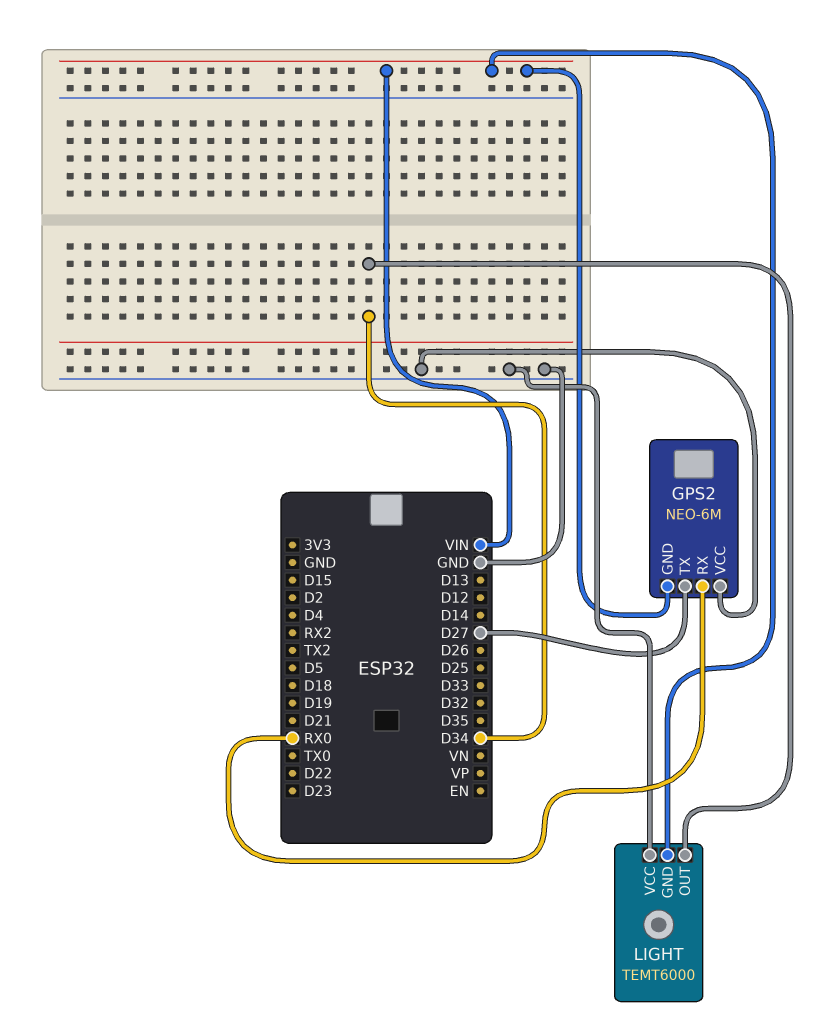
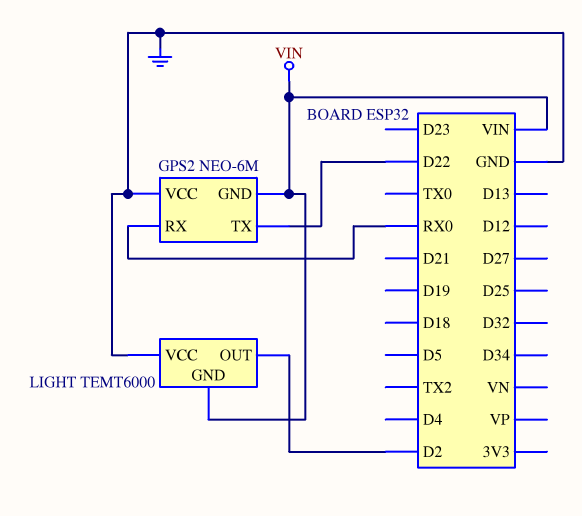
GPS2 pin TX: D27 -> D22
LIGHT pin OUT: D34 -> D2

